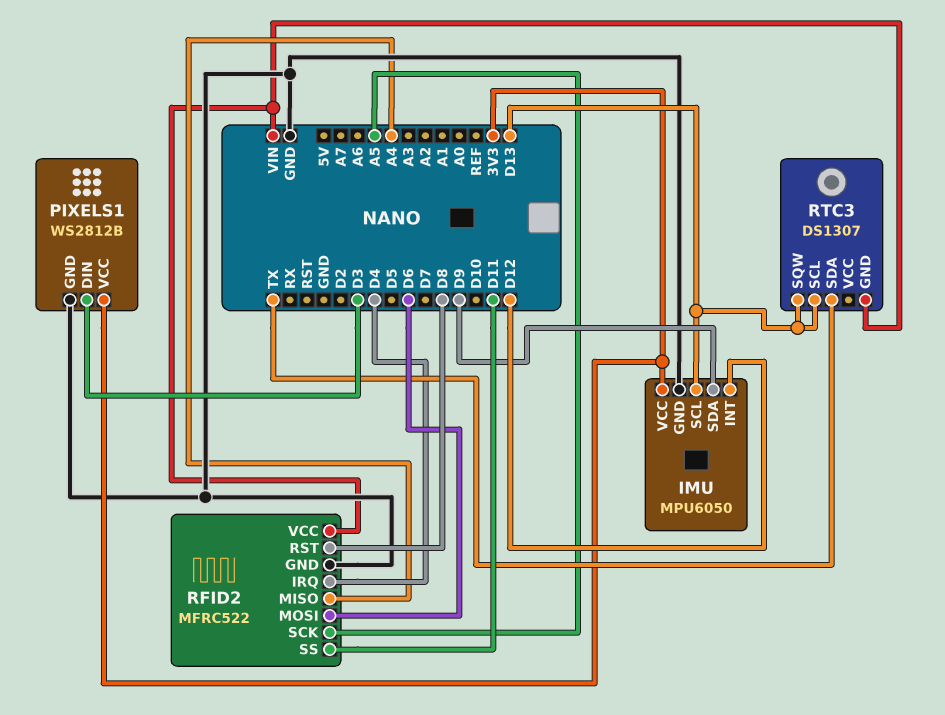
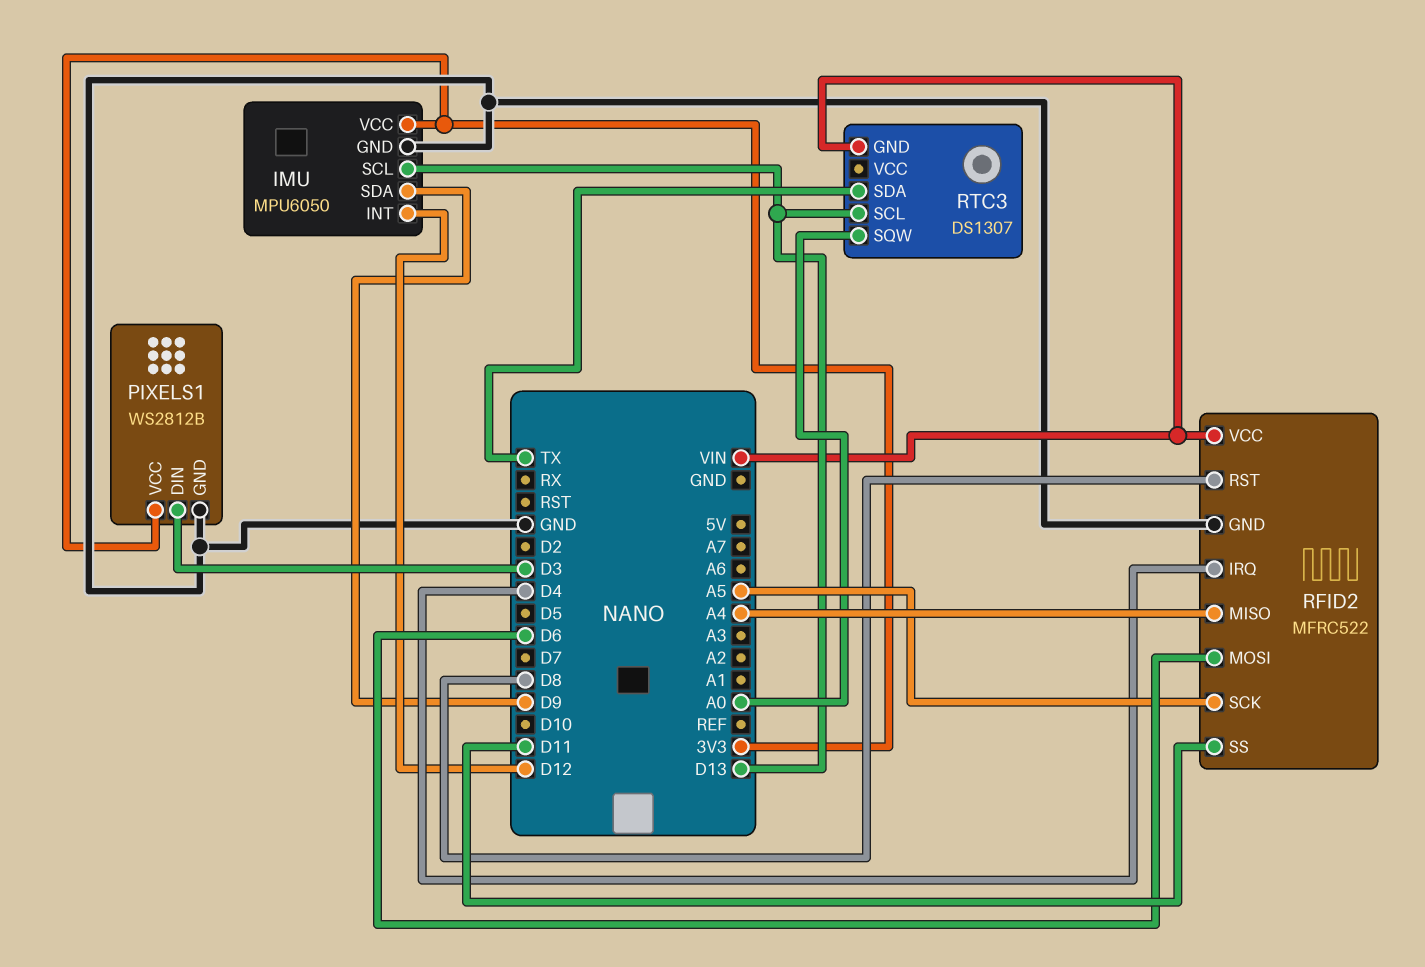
RTC3 pin SQW: D13 -> A0

